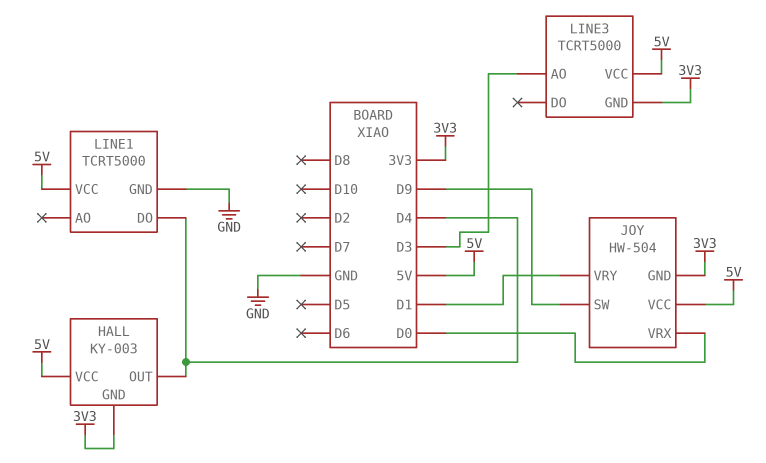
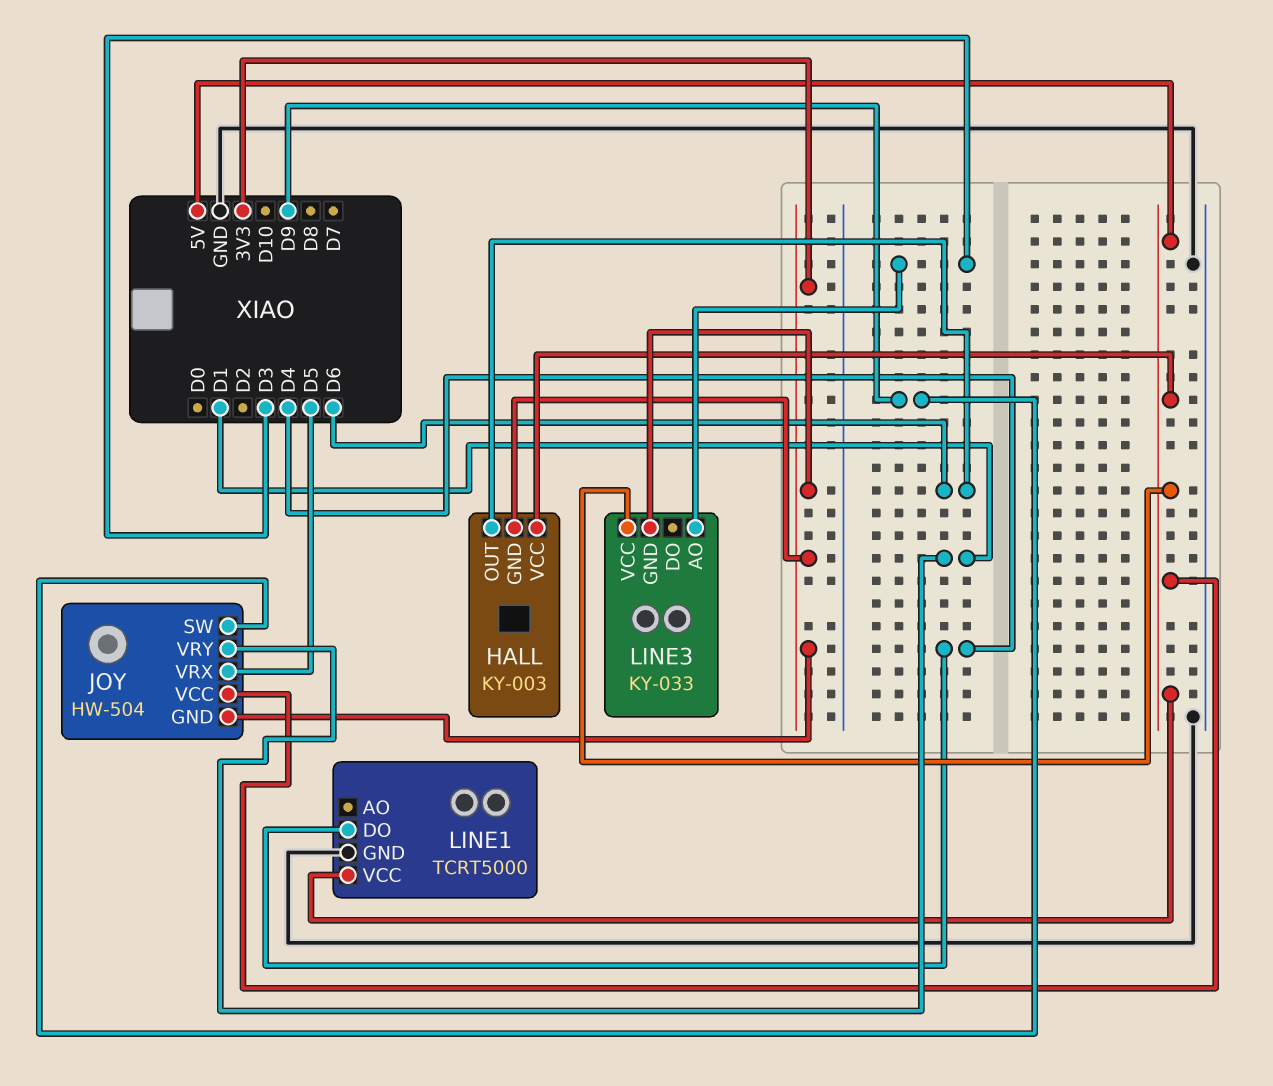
HALL pin OUT: D4 -> D6
JOY pin VRX: D0 -> D5
LINE3: TCRT5000 -> KY-033

